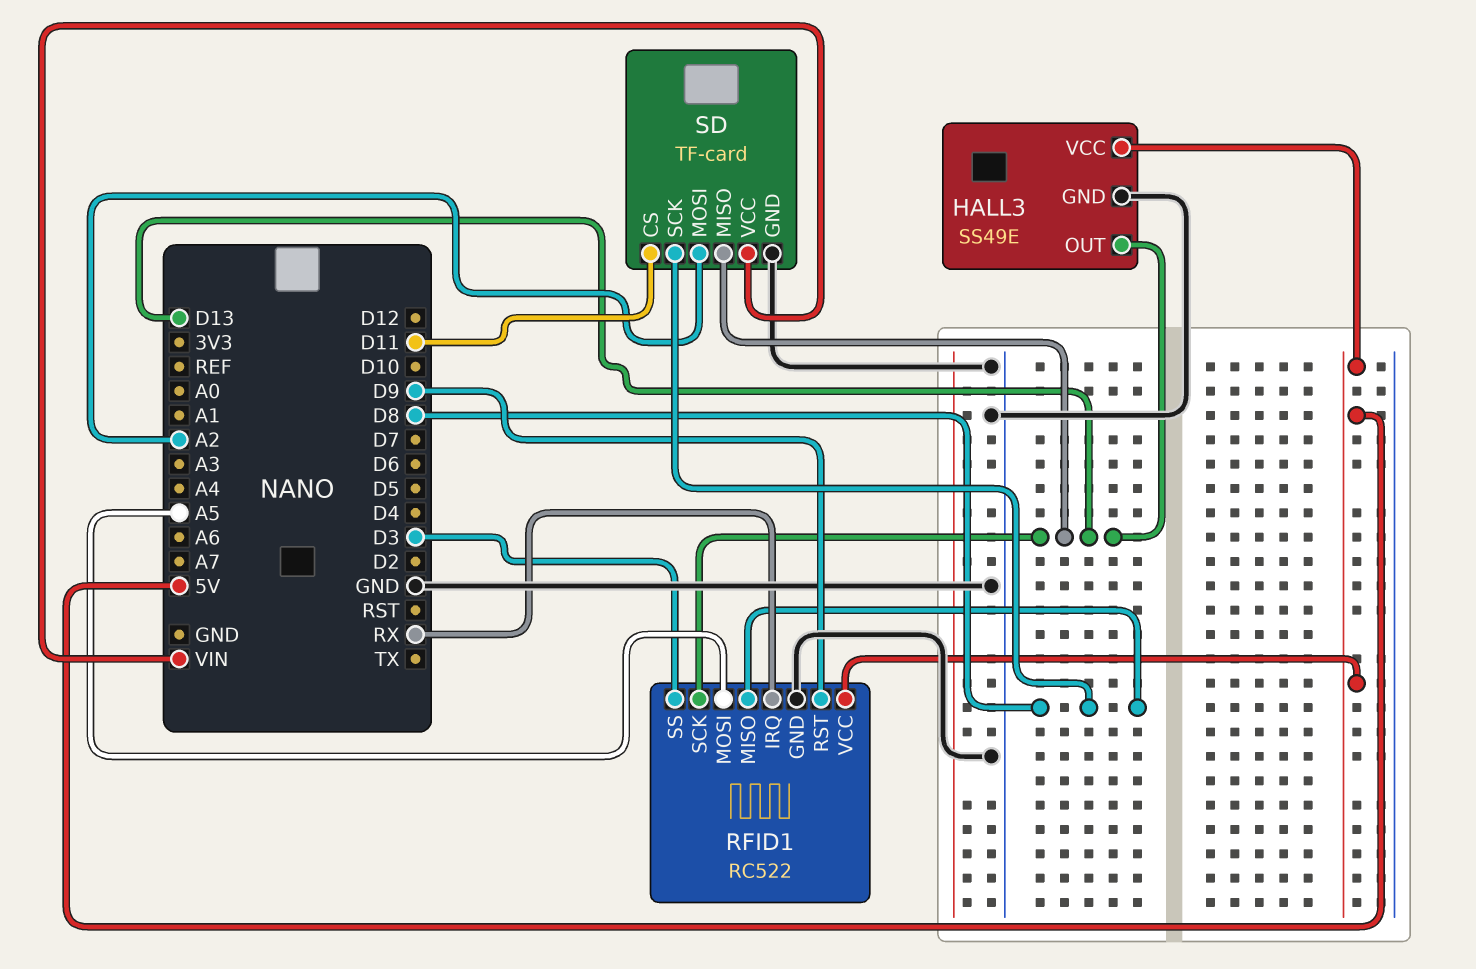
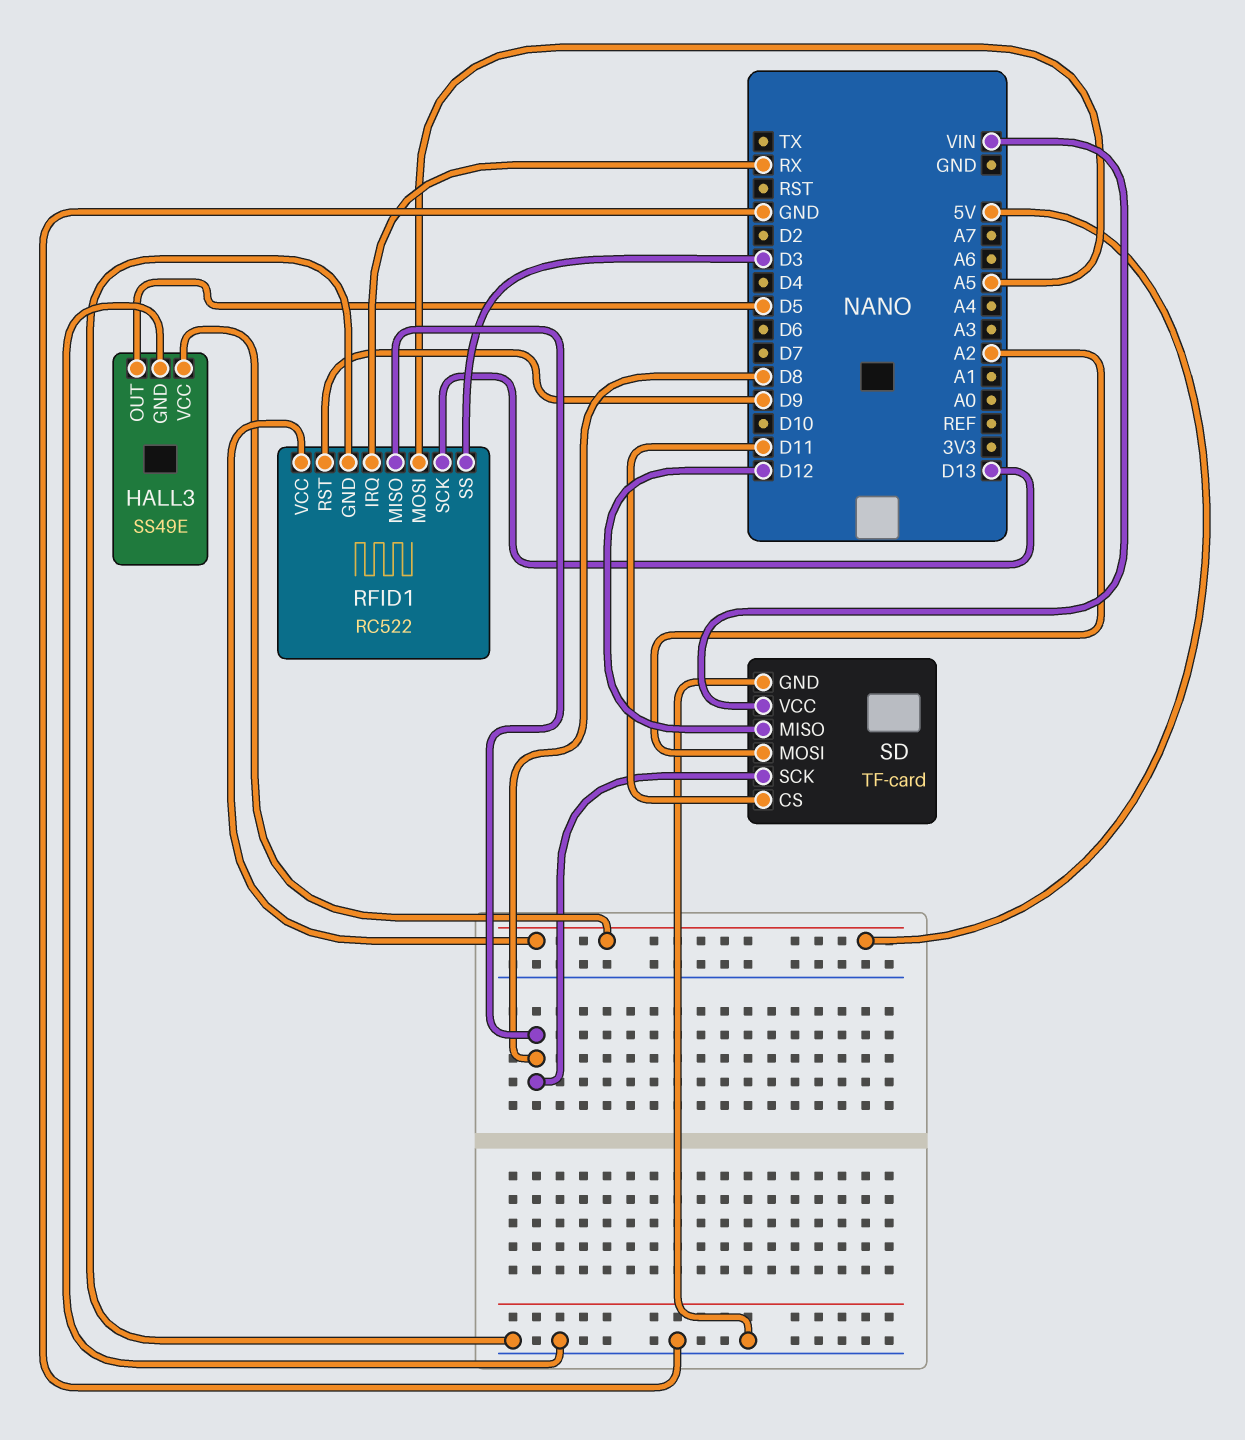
HALL3 pin OUT: D13 -> D5
SD pin MISO: D13 -> D12

